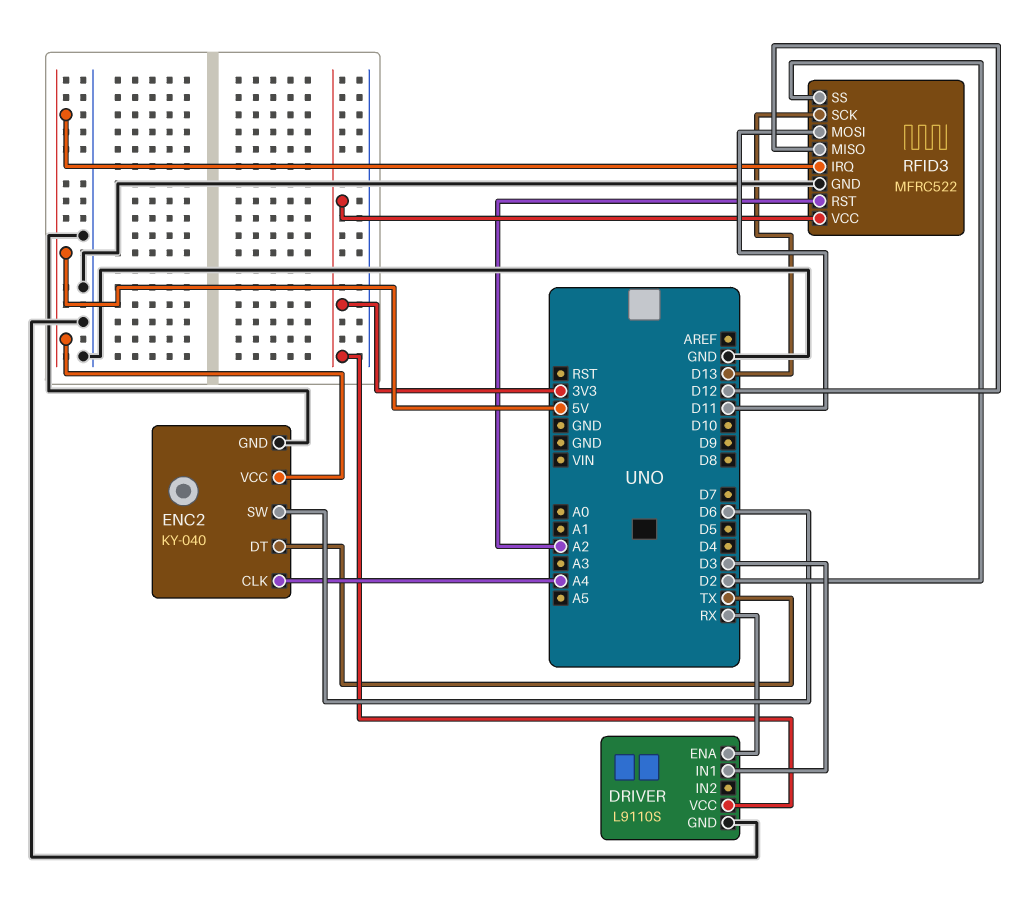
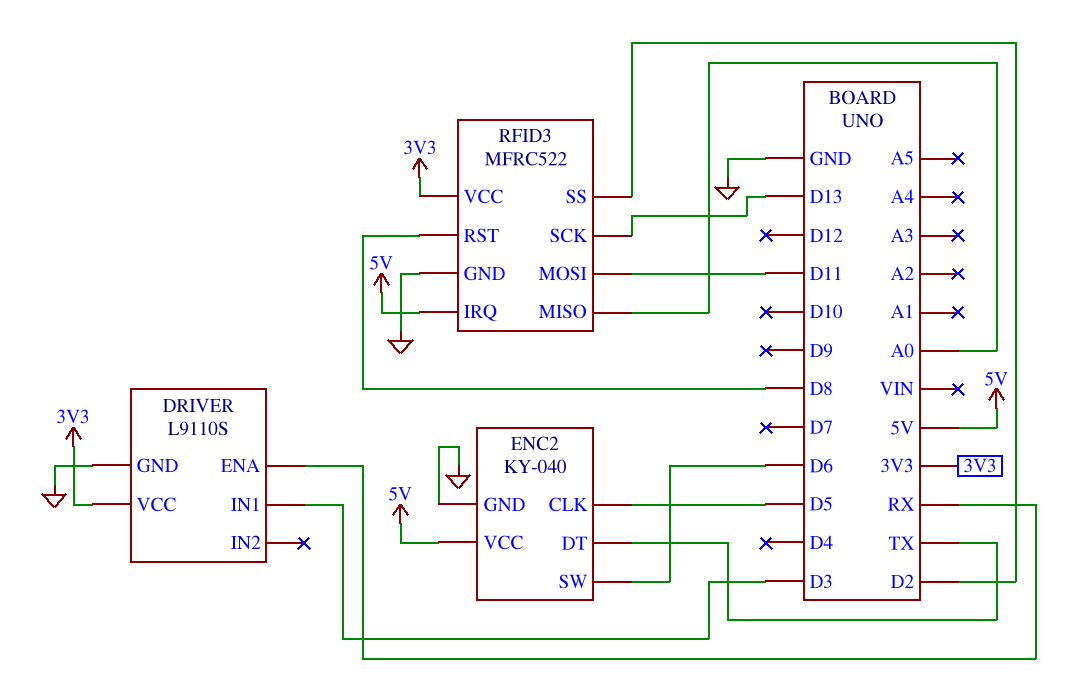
ENC2 pin CLK: A4 -> D5
RFID3 pin MISO: D12 -> A0
RFID3 pin RST: A2 -> D8

